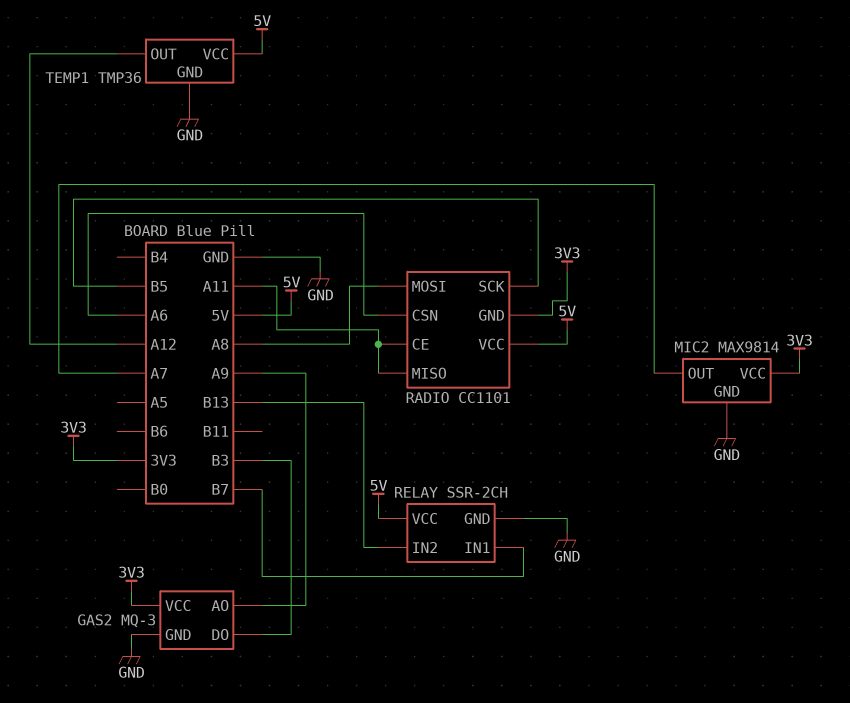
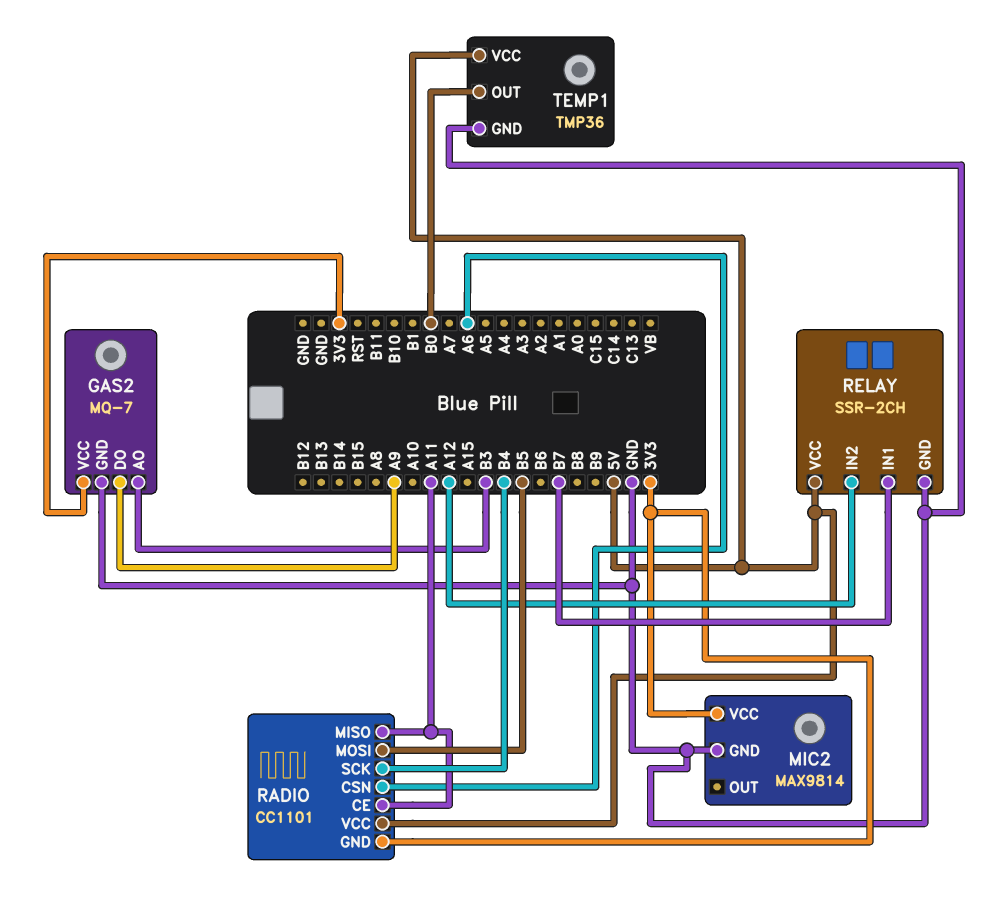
GAS2: MQ-3 -> MQ-7
GAS2 pin AO: A9 -> B3
GAS2 pin DO: B3 -> A9
MIC2 pin OUT: A7 -> none
RADIO pin MOSI: A8 -> B5
RADIO pin SCK: B5 -> B4
RELAY pin IN2: B13 -> A12
TEMP1 pin OUT: A12 -> B0

